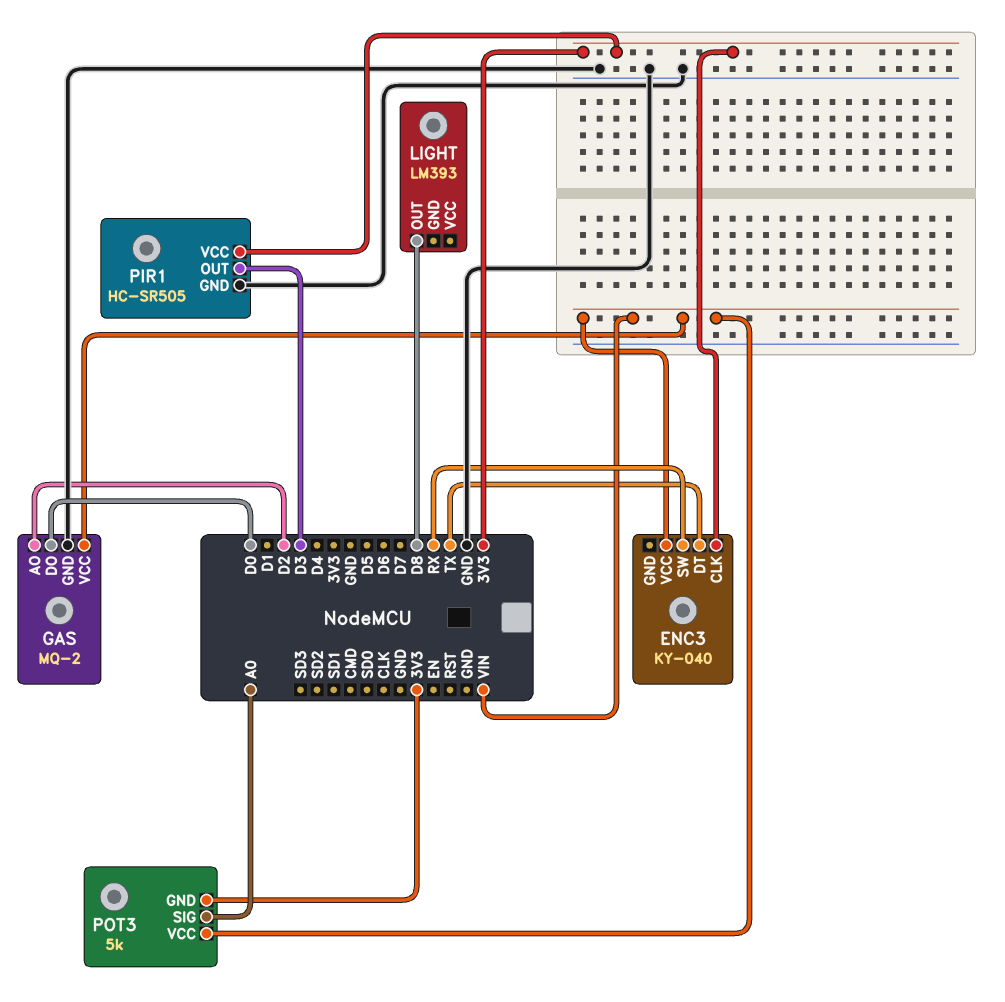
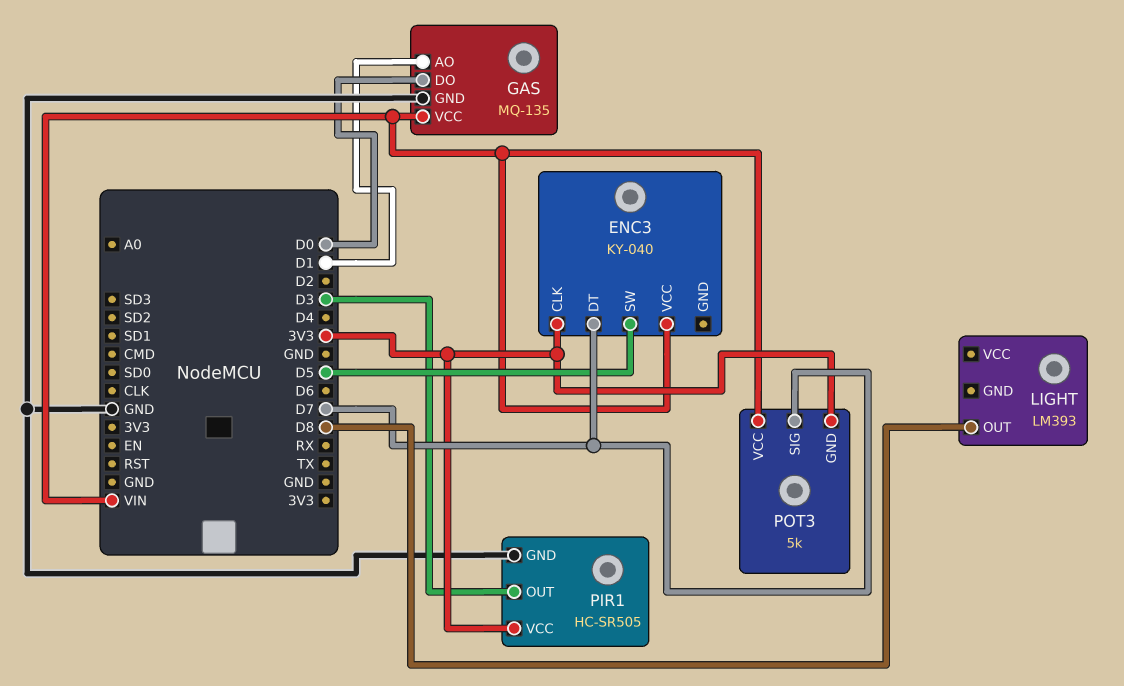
ENC3 pin DT: TX -> D7
ENC3 pin SW: RX -> D5
GAS: MQ-2 -> MQ-135
GAS pin AO: D2 -> D1
POT3 pin SIG: A0 -> D7

